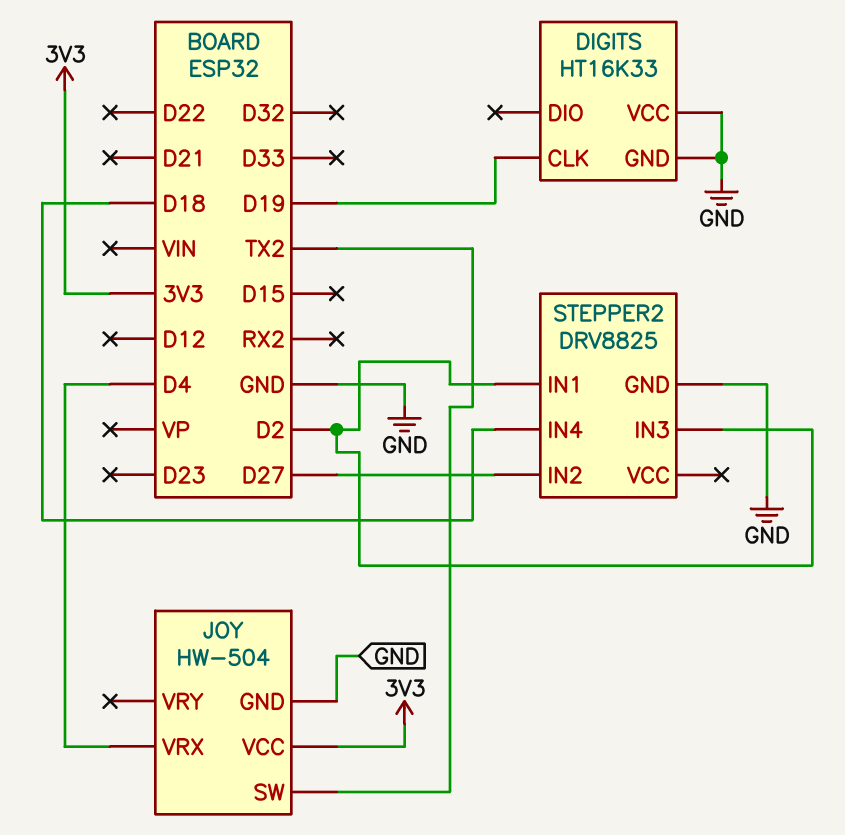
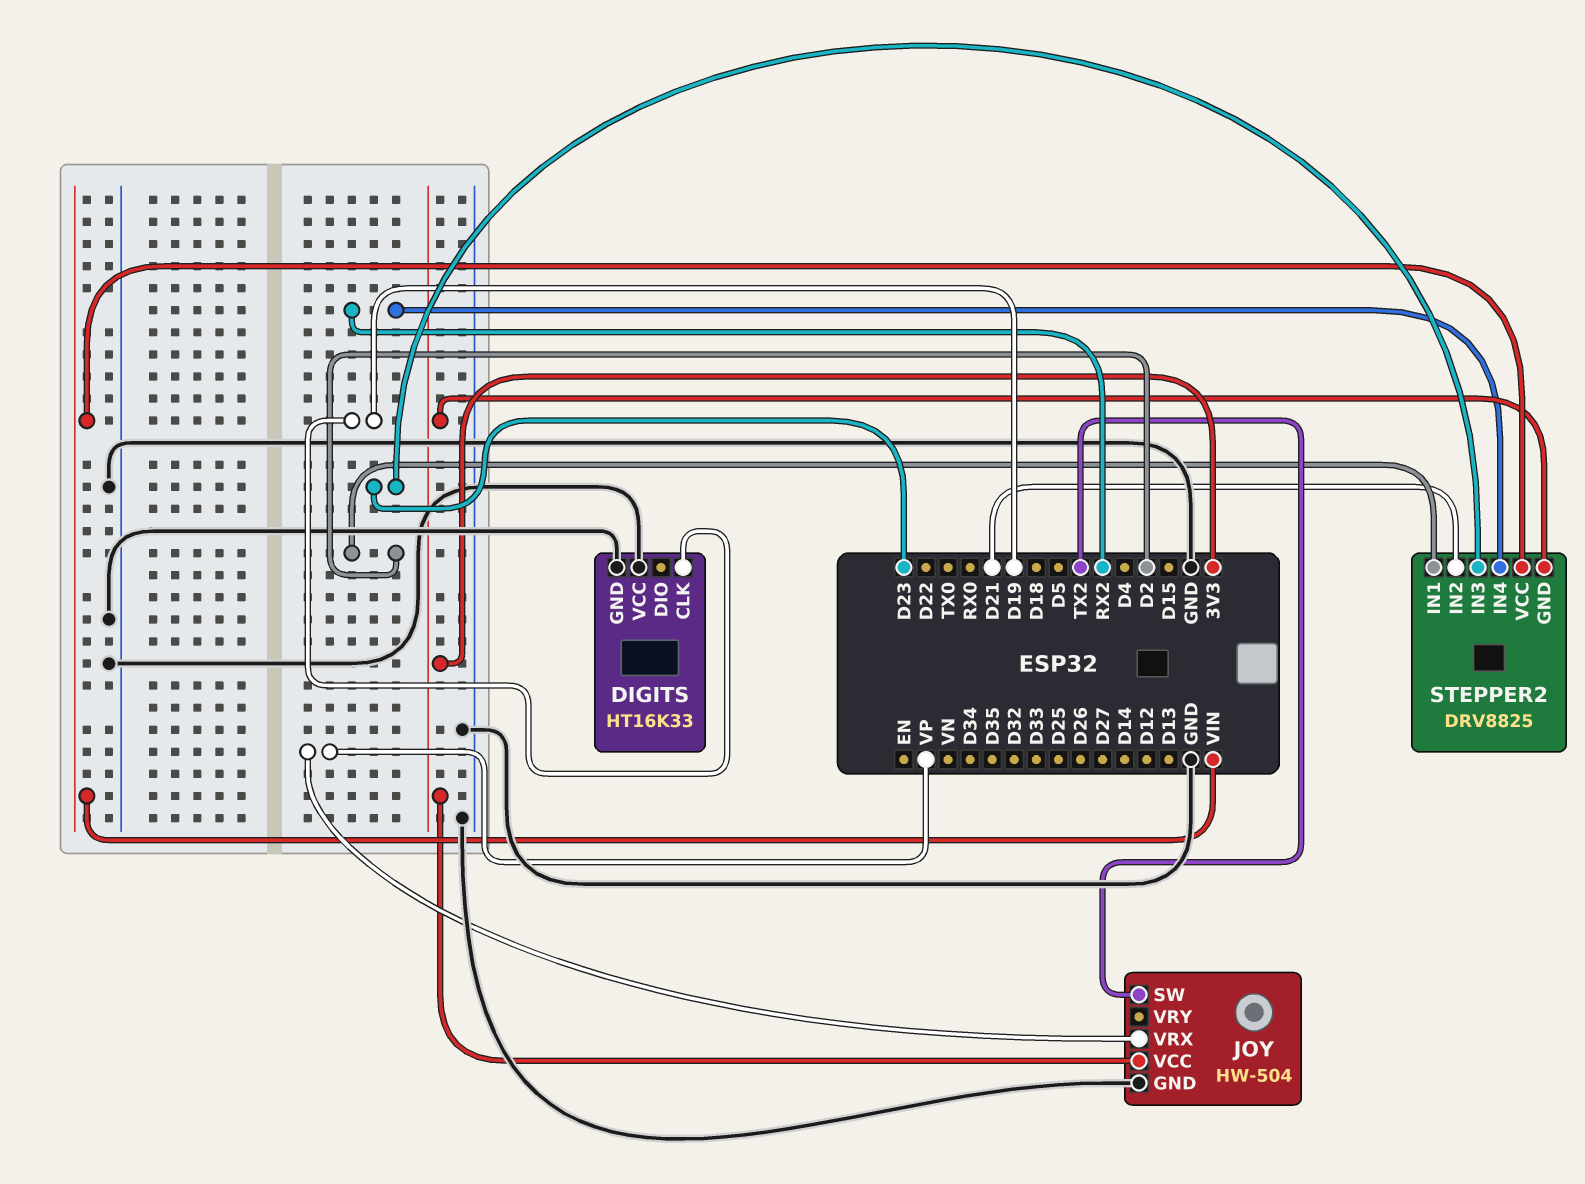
JOY pin VRX: D4 -> VP
STEPPER2 pin GND: GND -> 3V3
STEPPER2 pin IN2: D27 -> D21
STEPPER2 pin IN3: D2 -> D23
STEPPER2 pin IN4: D18 -> RX2
STEPPER2 pin VCC: none -> VIN

